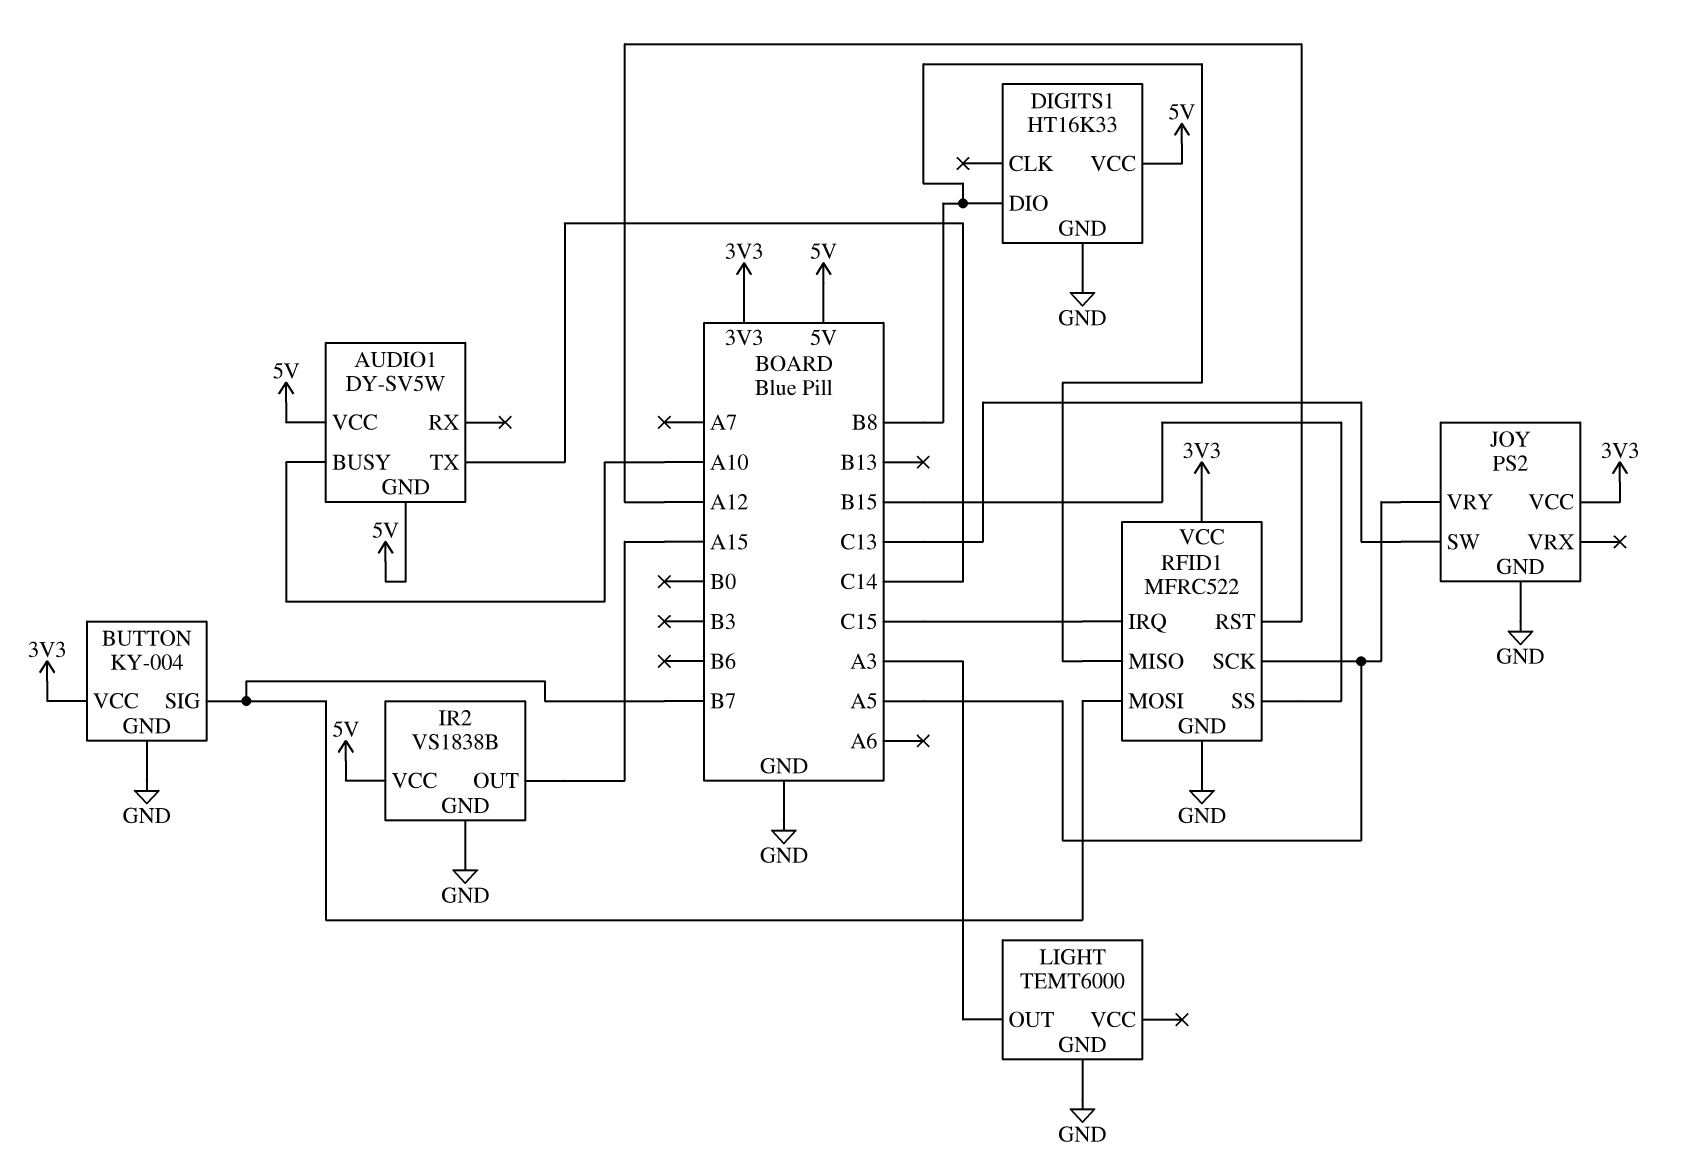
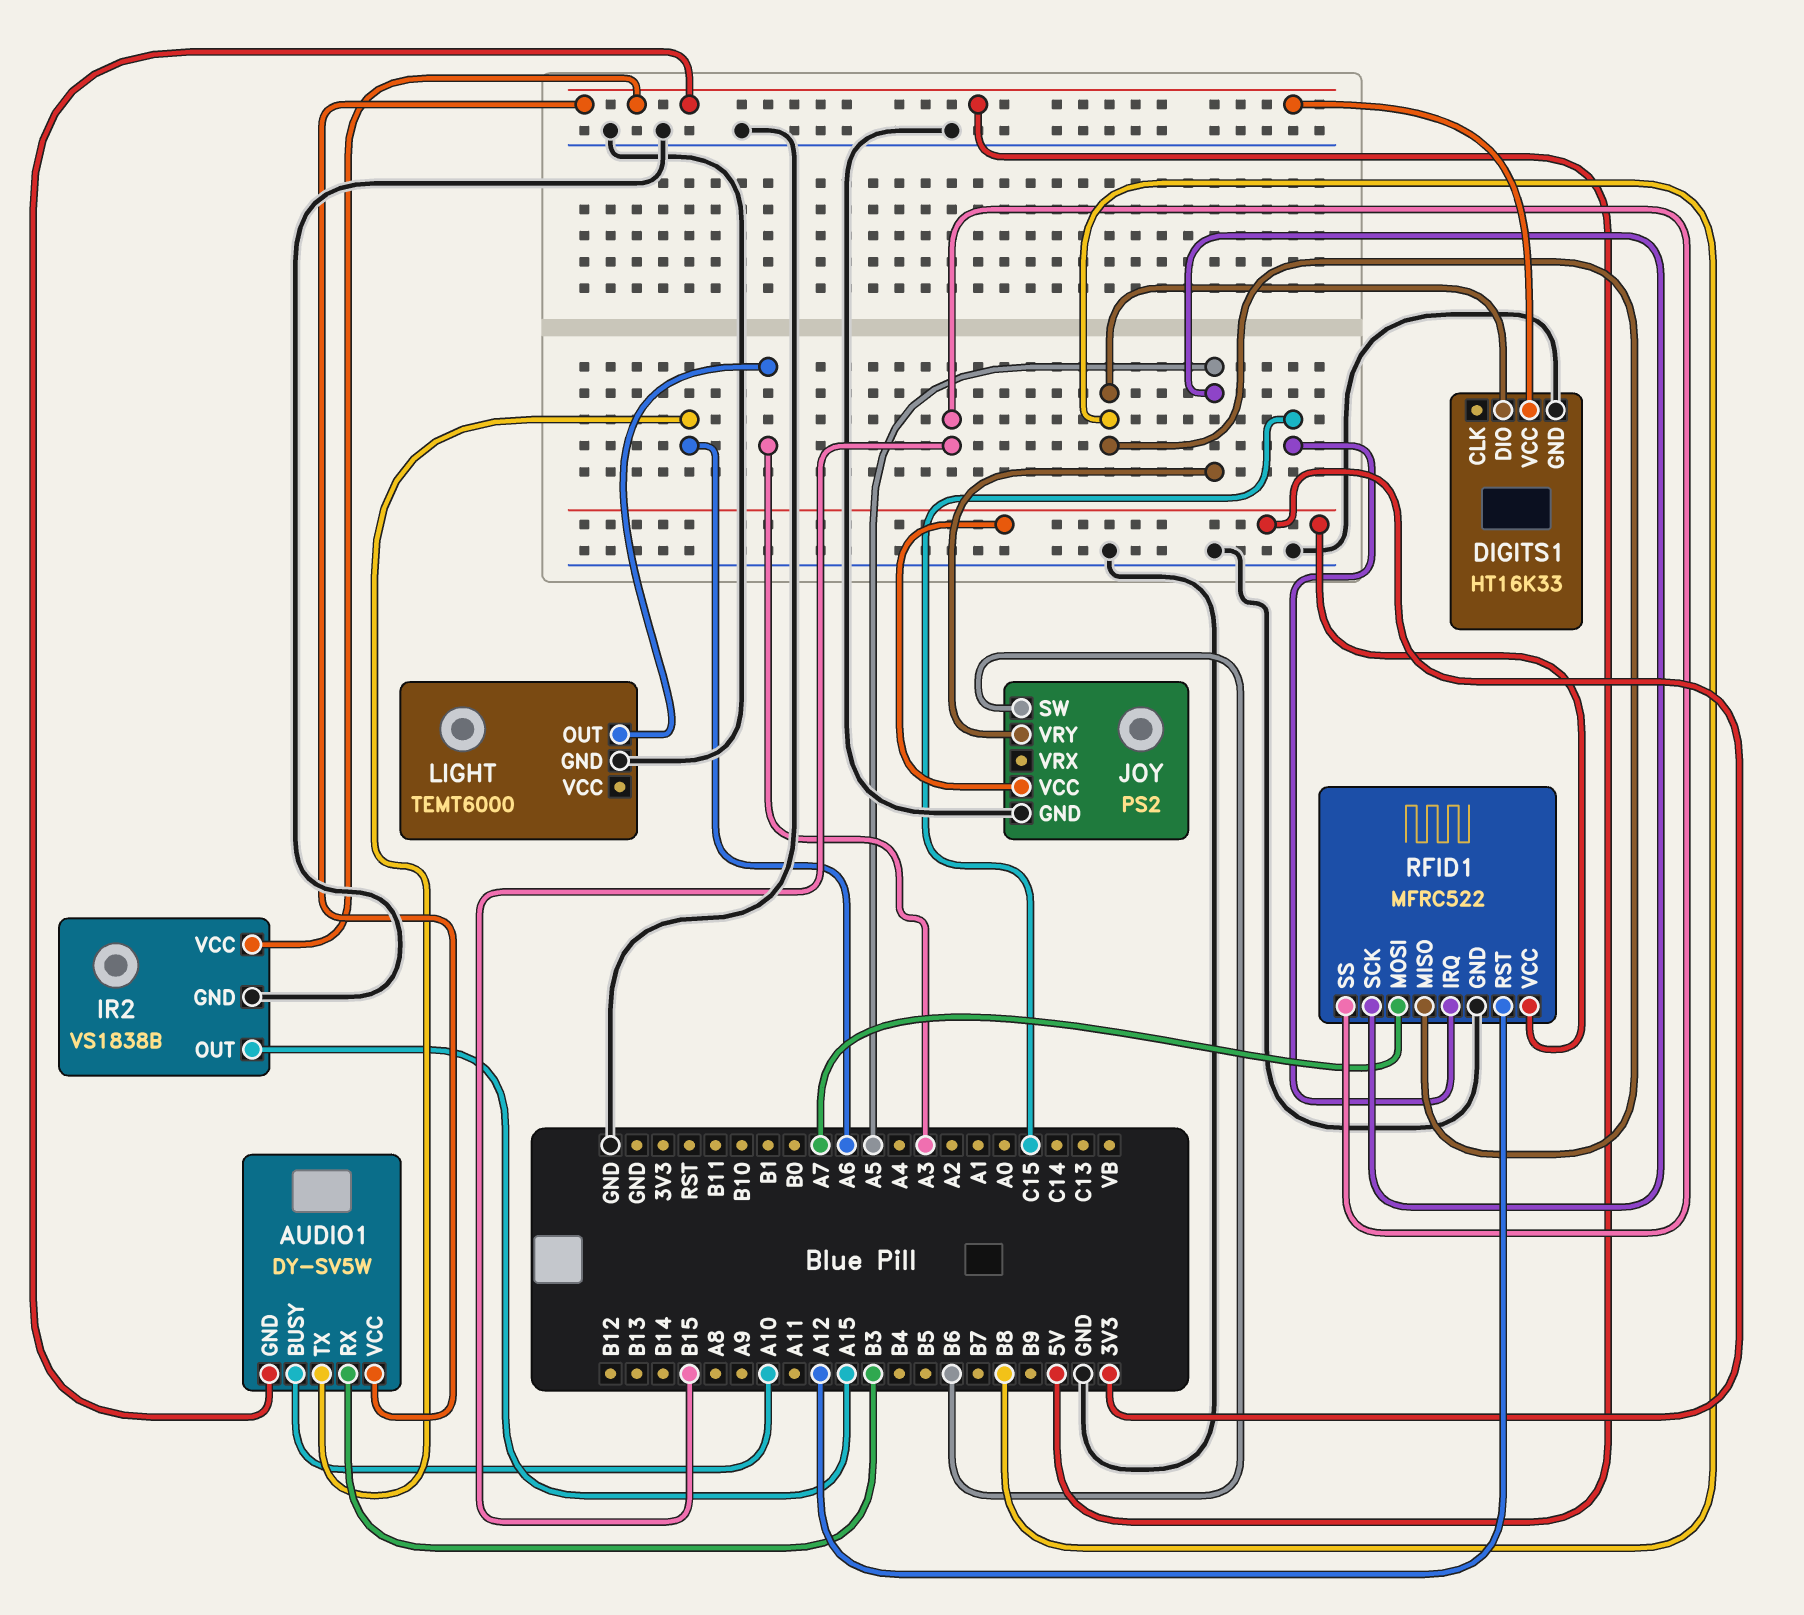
AUDIO1 pin RX: none -> B3
AUDIO1 pin TX: C14 -> A6
BUTTON: KY-004 -> none
BUTTON pin GND: GND -> none
BUTTON pin SIG: B7 -> none
BUTTON pin VCC: 3V3 -> none
JOY pin SW: C13 -> B6
RFID1 pin MOSI: B7 -> A7

